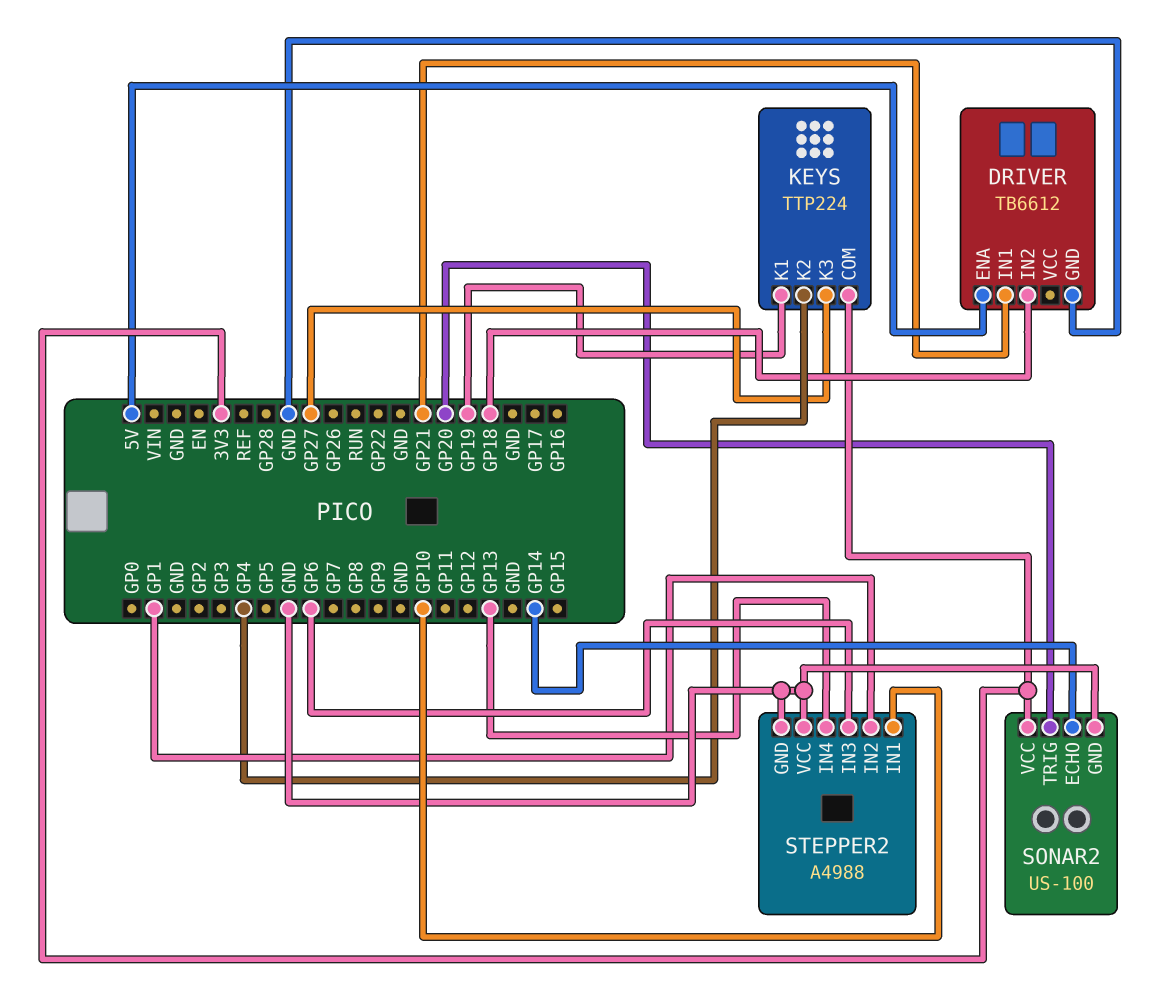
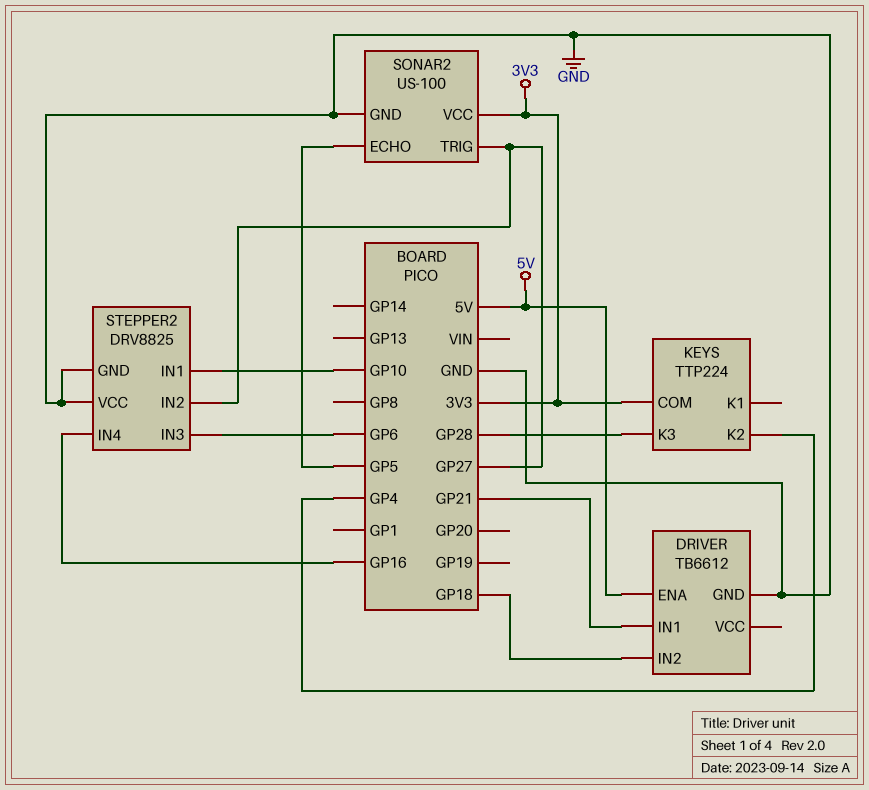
KEYS pin K1: GP19 -> none
KEYS pin K3: GP27 -> GP28
SONAR2 pin ECHO: GP14 -> GP5
SONAR2 pin TRIG: GP20 -> GP27
STEPPER2: A4988 -> DRV8825
STEPPER2 pin IN2: GP1 -> GP27
STEPPER2 pin IN4: GP13 -> GP16

